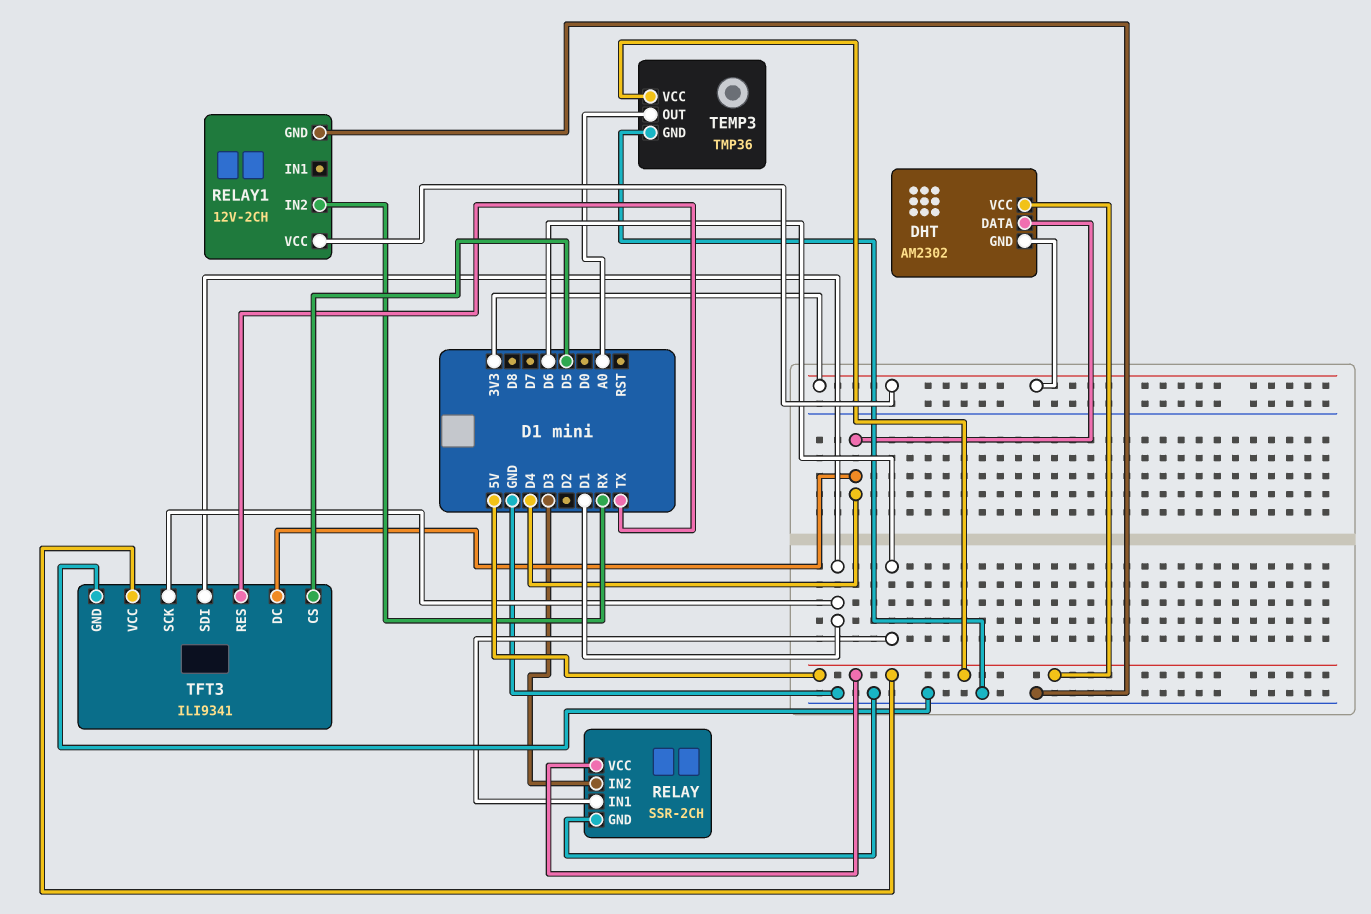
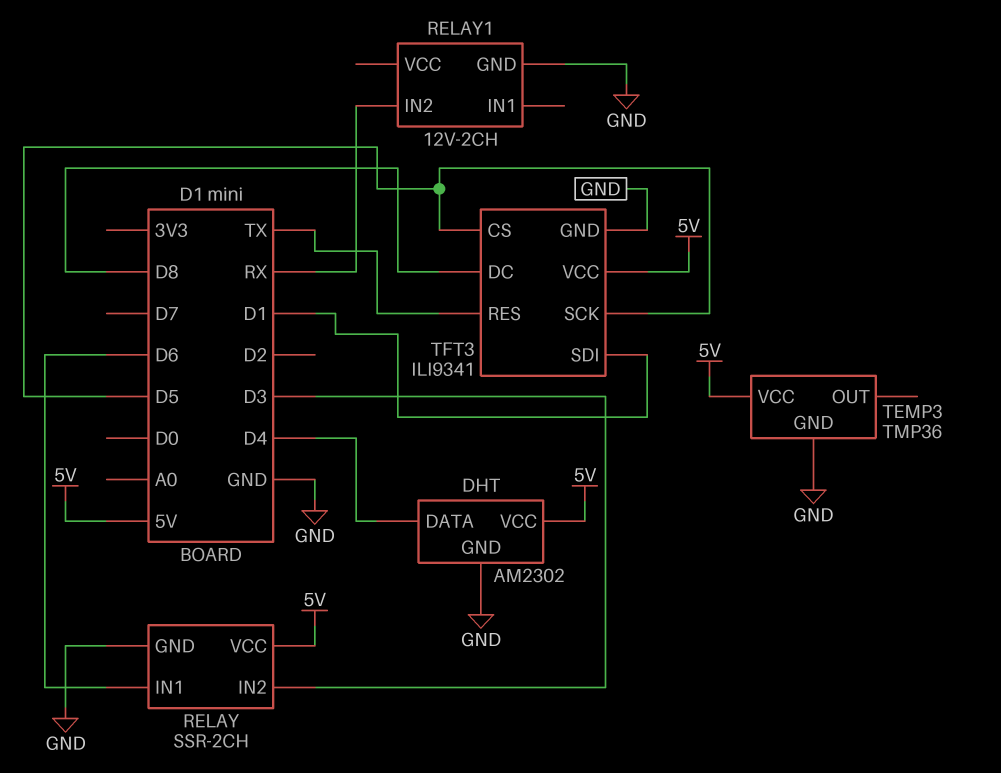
DHT pin GND: 3V3 -> GND
RELAY1 pin VCC: 3V3 -> none
TEMP3 pin OUT: A0 -> none
TFT3 pin DC: D4 -> D8
TFT3 pin SCK: D1 -> D5

